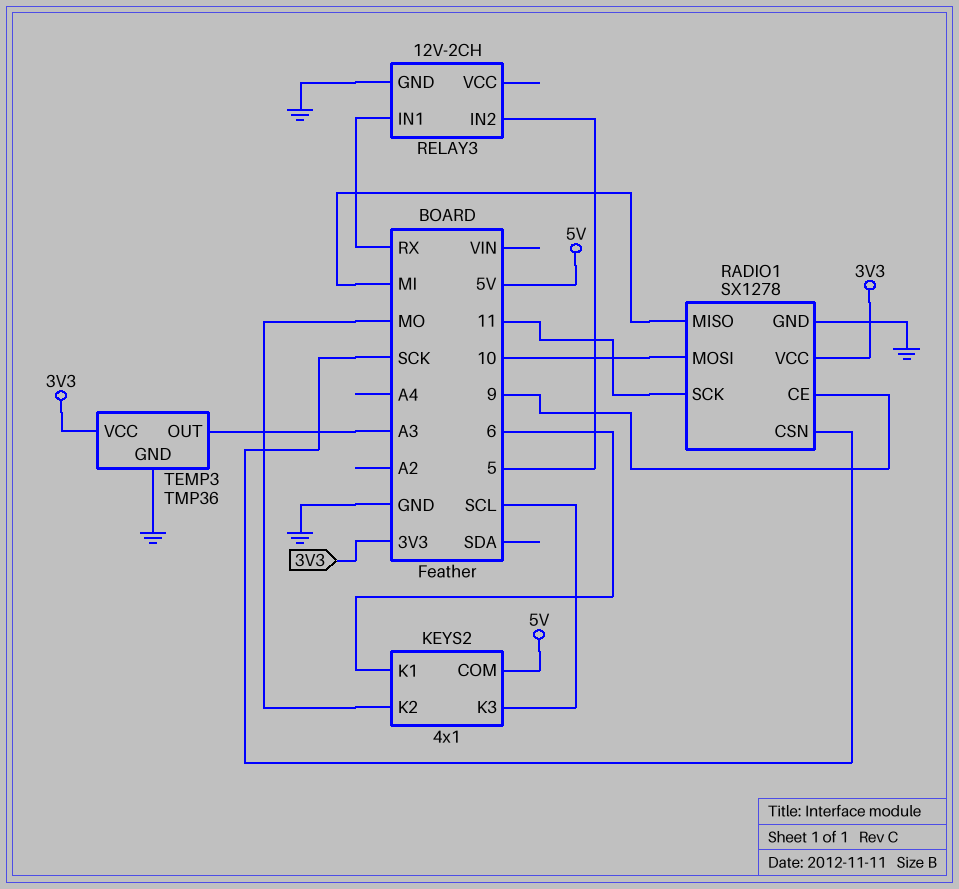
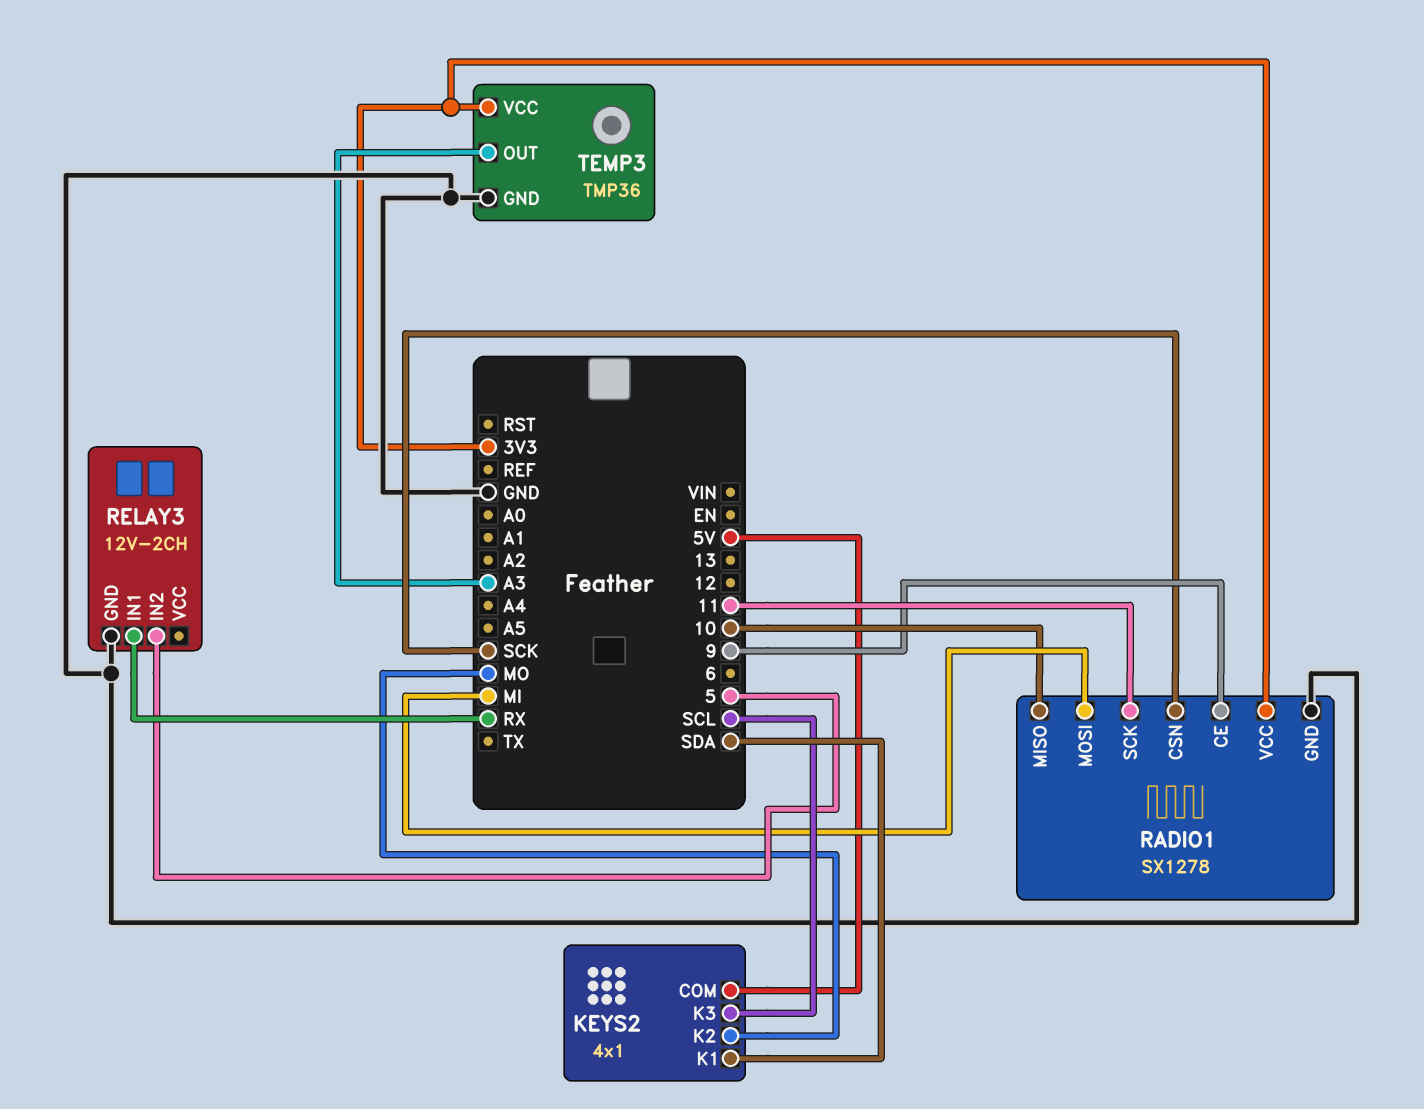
KEYS2 pin K1: 6 -> SDA
RADIO1 pin MISO: MI -> 10
RADIO1 pin MOSI: 10 -> MI

